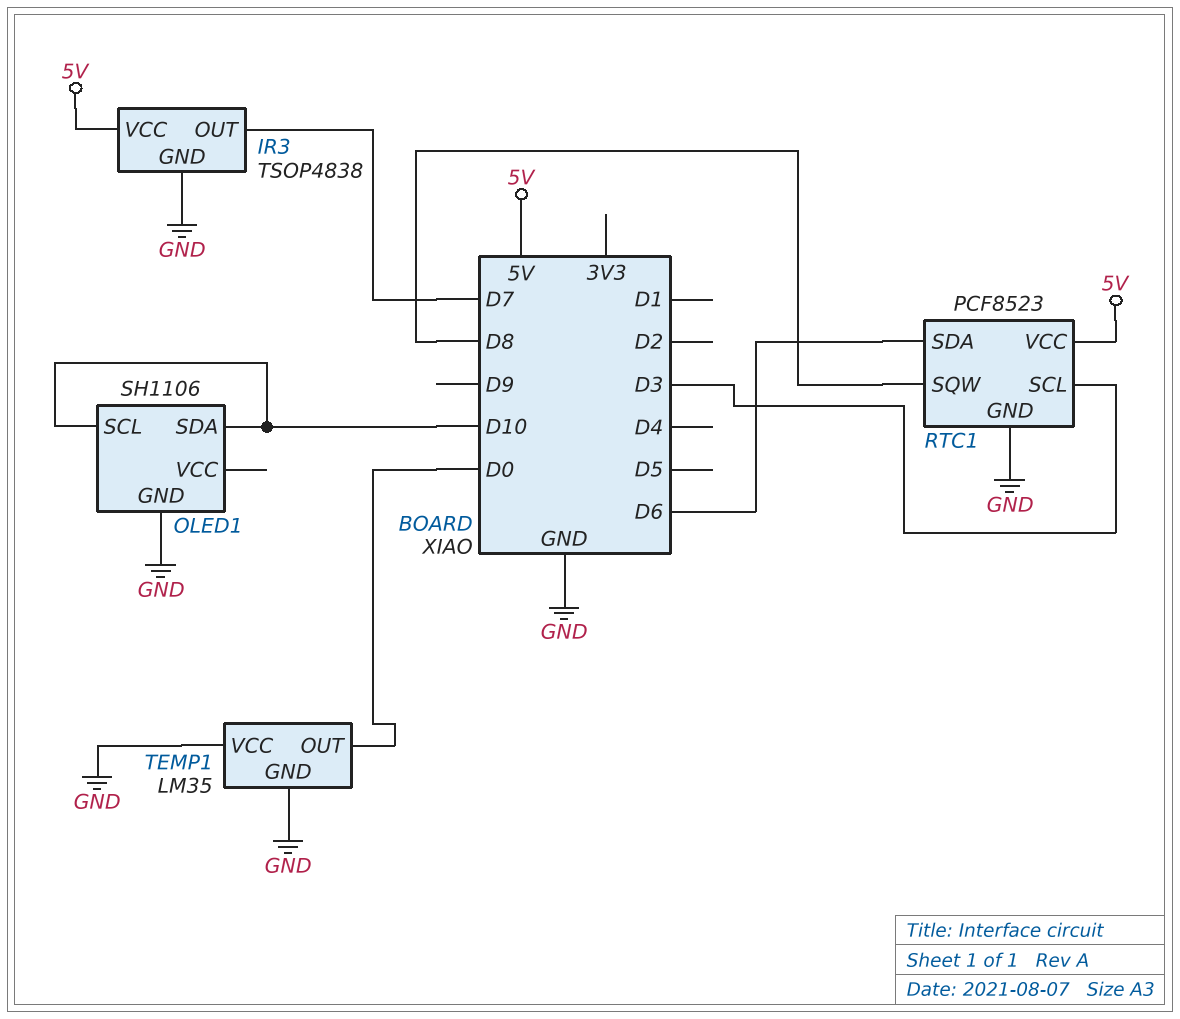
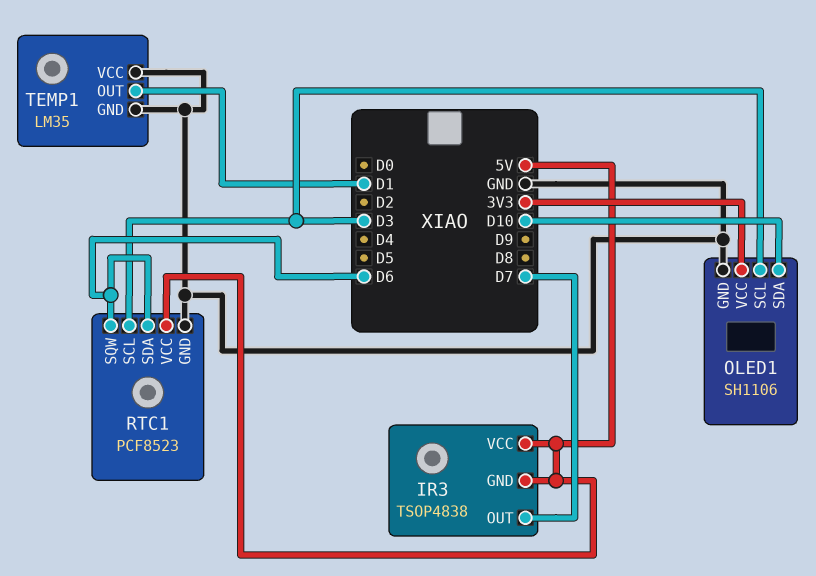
IR3 pin GND: GND -> 5V
OLED1 pin SCL: D10 -> D3
OLED1 pin VCC: none -> 3V3
RTC1 pin SQW: D8 -> D6
TEMP1 pin OUT: D0 -> D1

